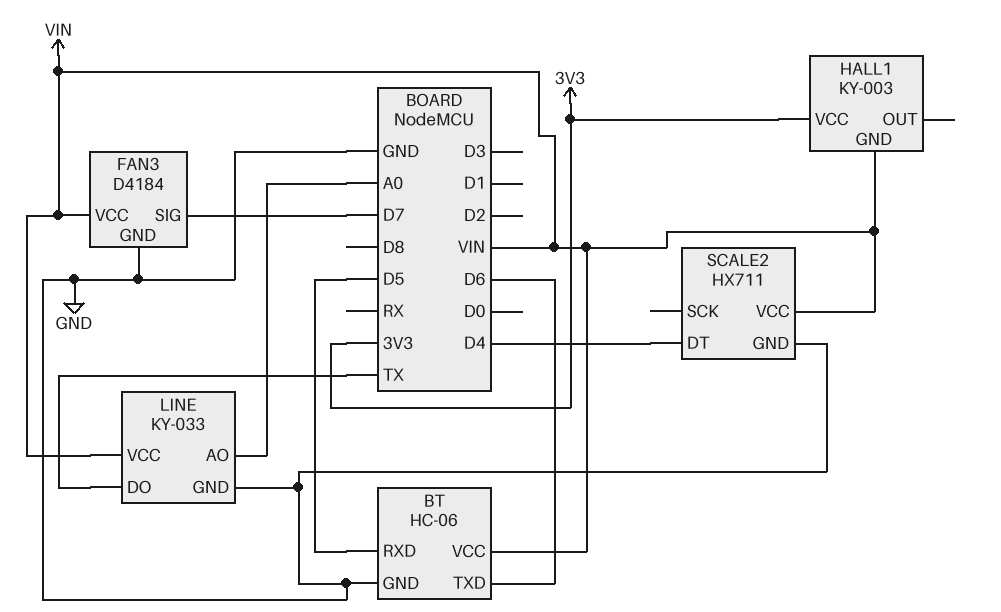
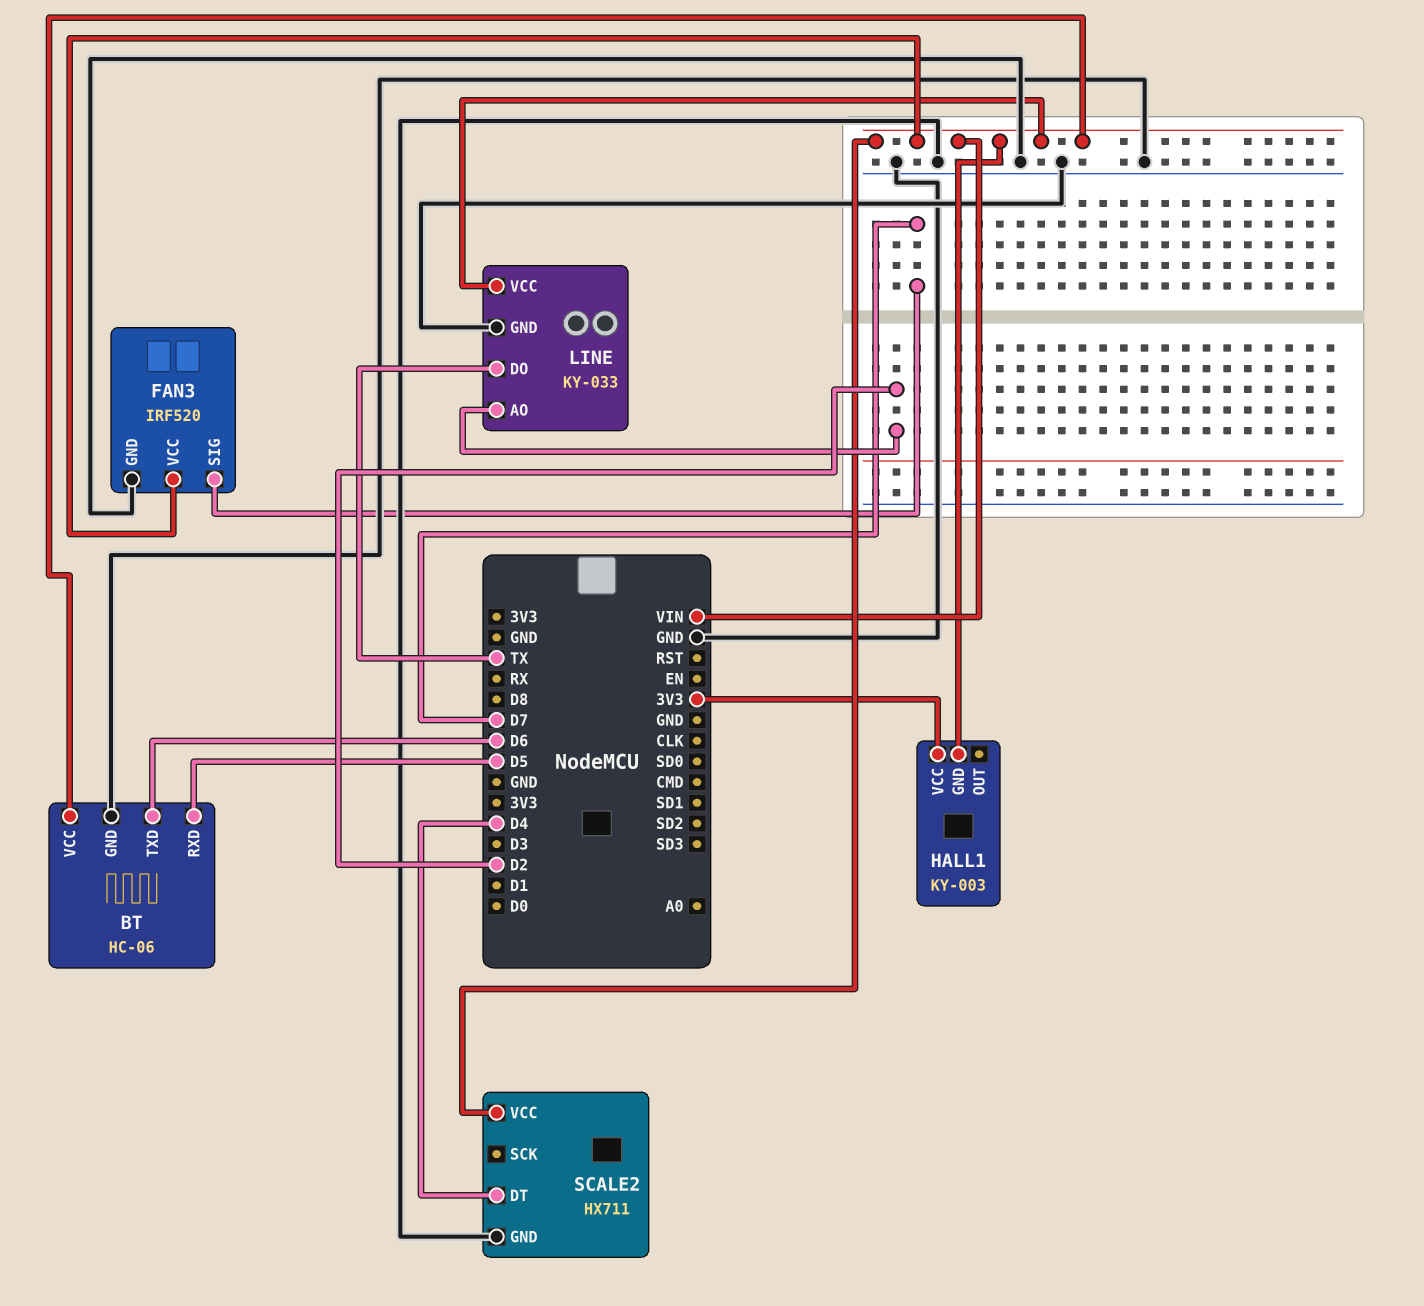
FAN3: D4184 -> IRF520
LINE pin AO: A0 -> D2

